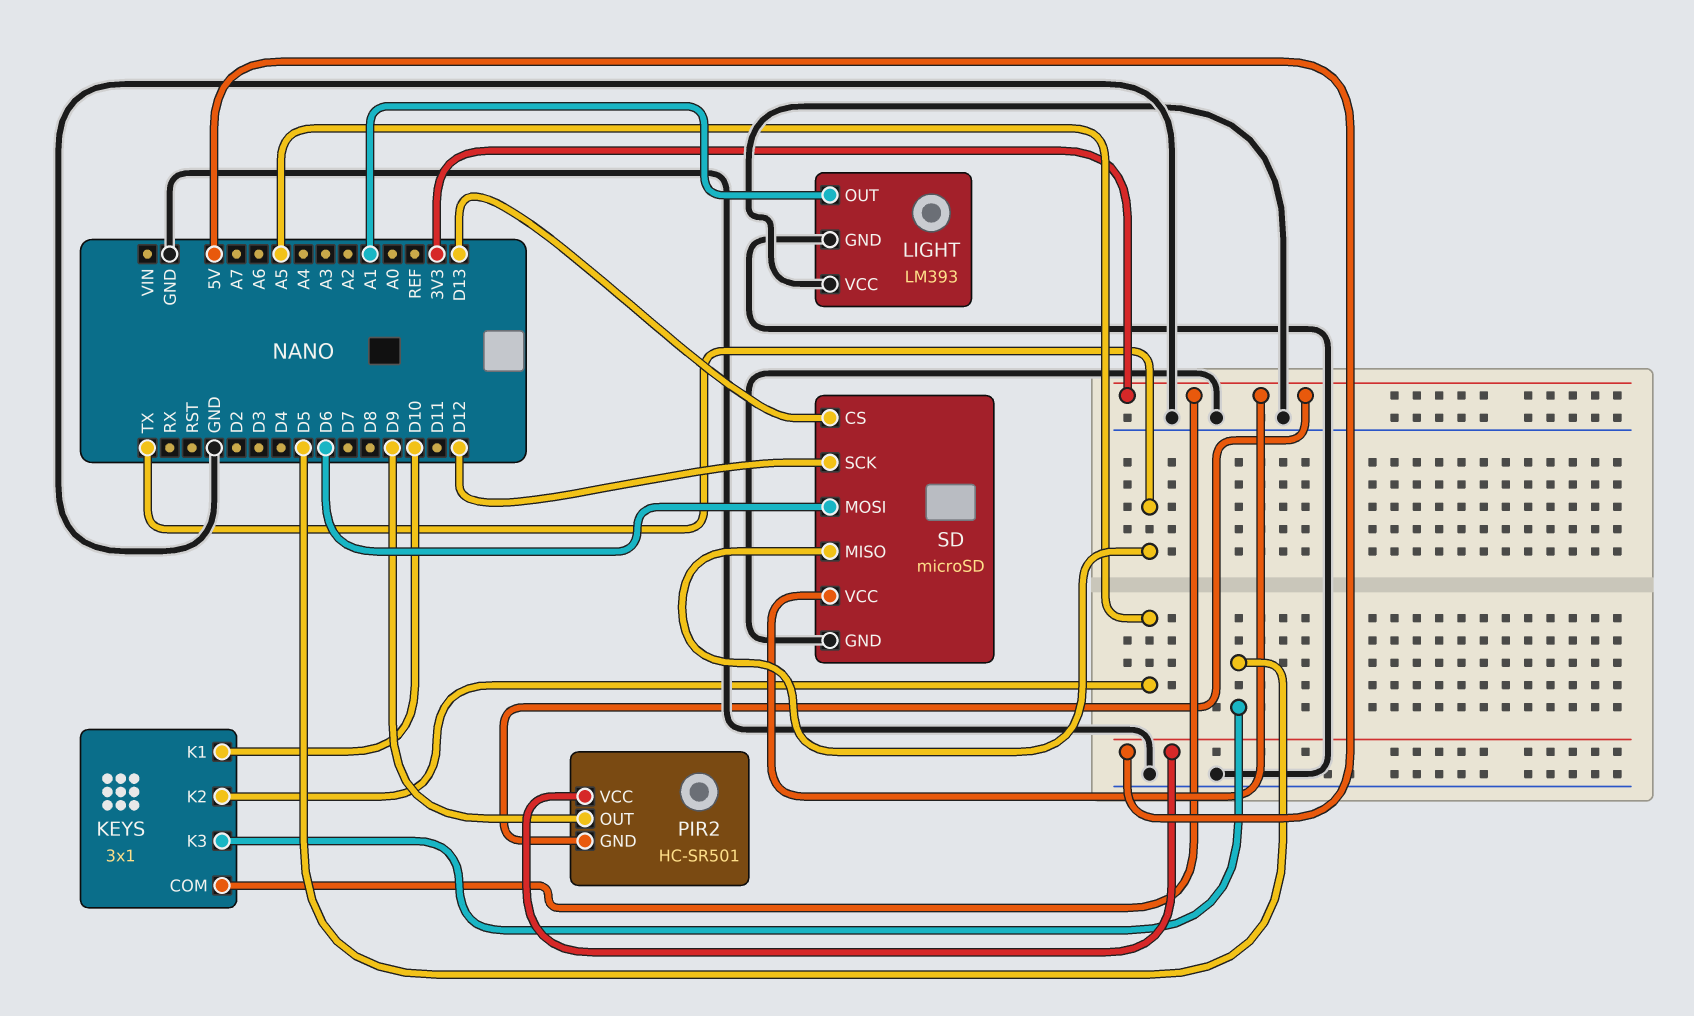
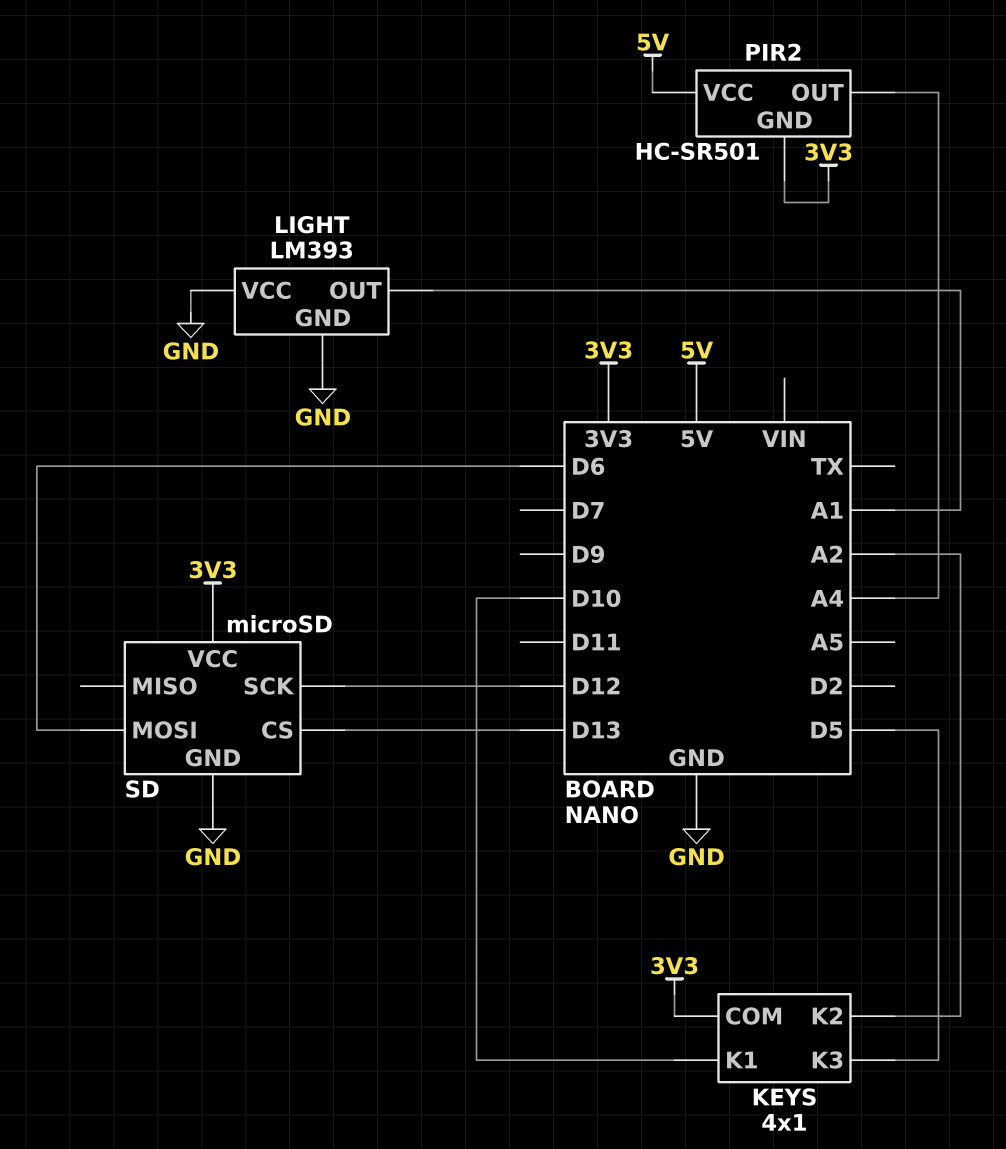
KEYS: 3x1 -> 4x1
KEYS pin K2: A5 -> A2
PIR2 pin OUT: D9 -> A4
SD pin MISO: TX -> none

